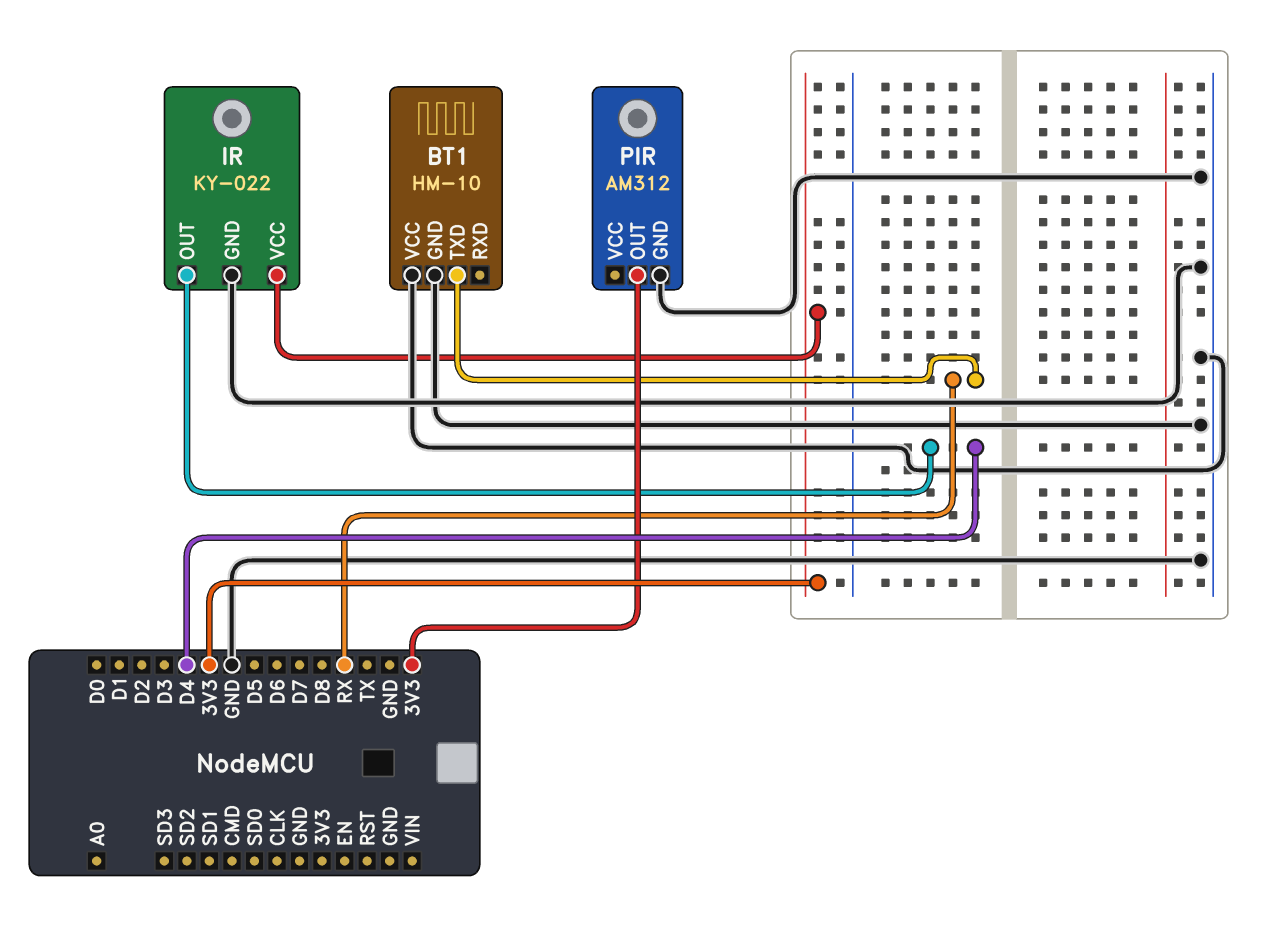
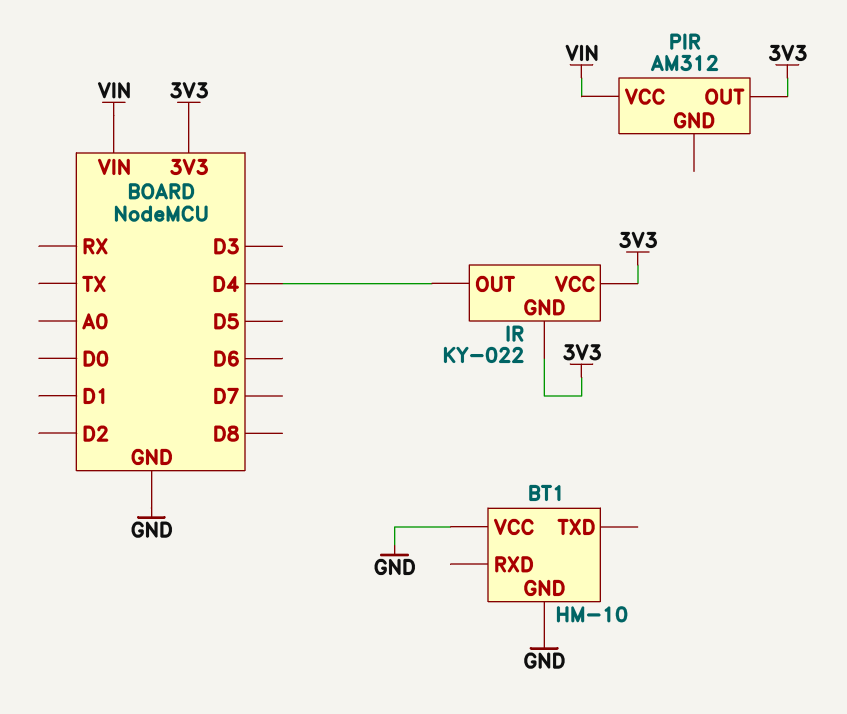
BT1 pin TXD: RX -> none
IR pin GND: GND -> 3V3
PIR pin GND: GND -> none
PIR pin VCC: none -> VIN

